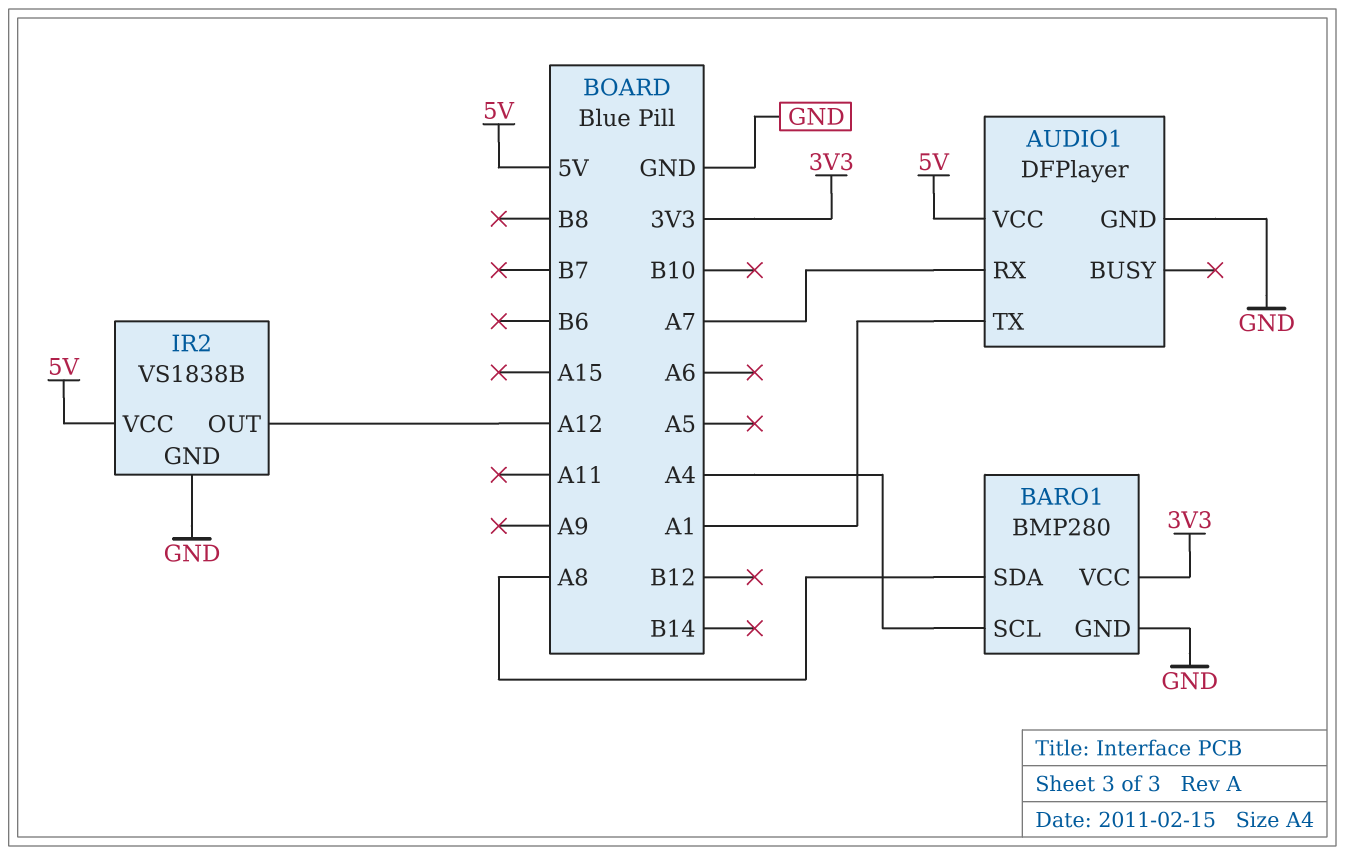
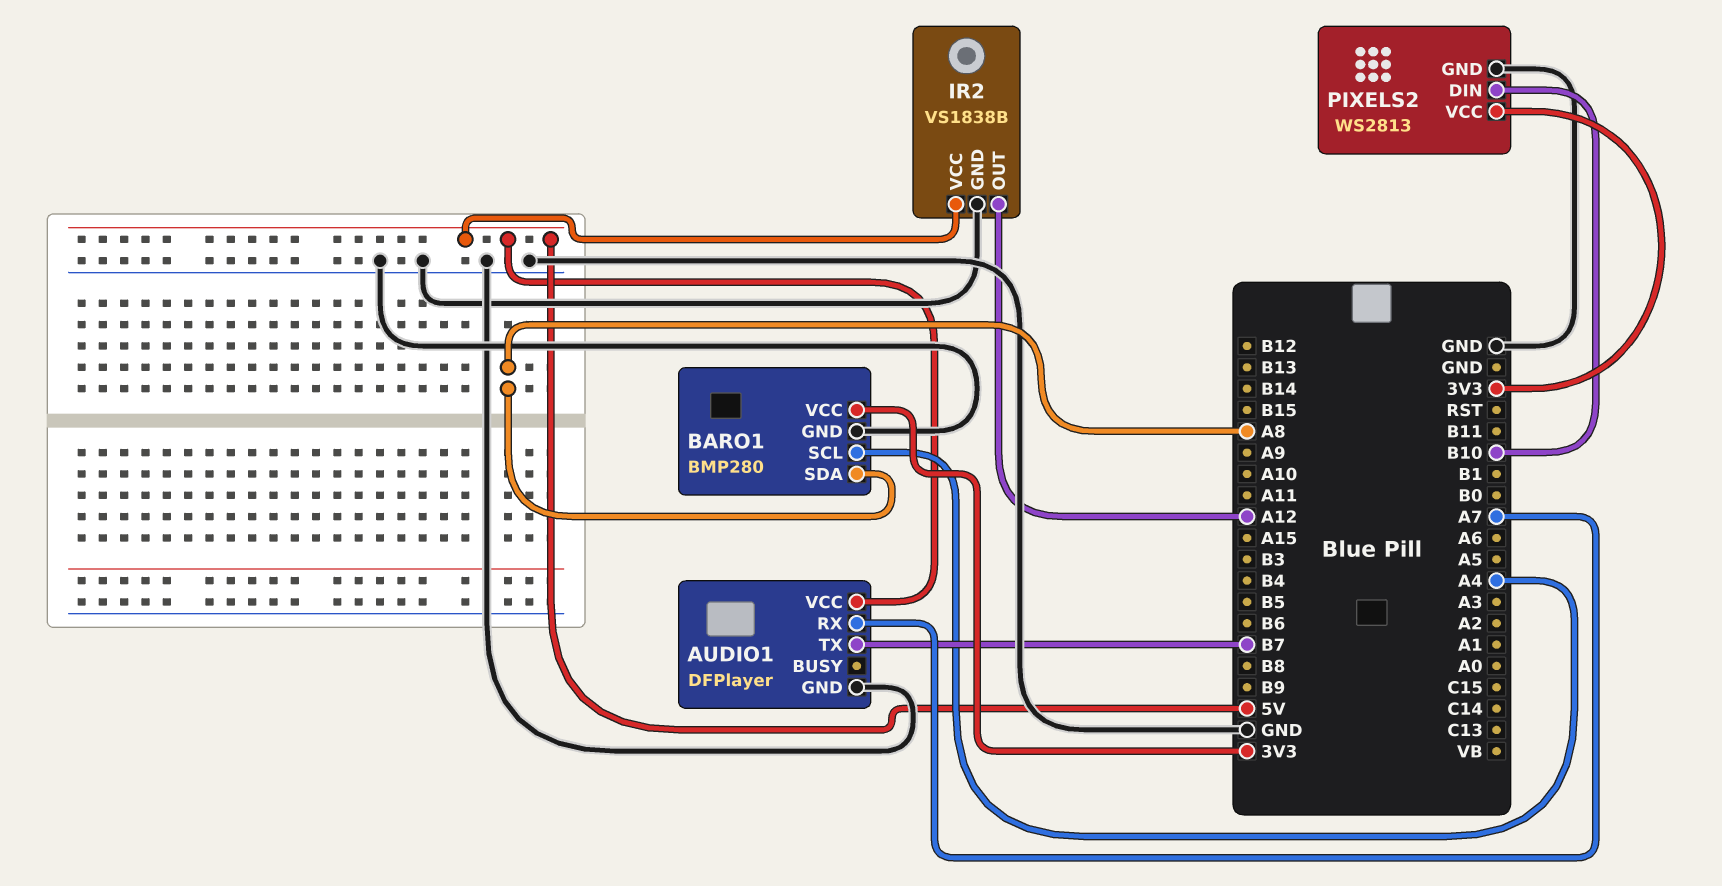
AUDIO1 pin TX: A1 -> B7
PIXELS2: none -> WS2813
PIXELS2 pin DIN: none -> B10
PIXELS2 pin GND: none -> GND
PIXELS2 pin VCC: none -> 3V3

